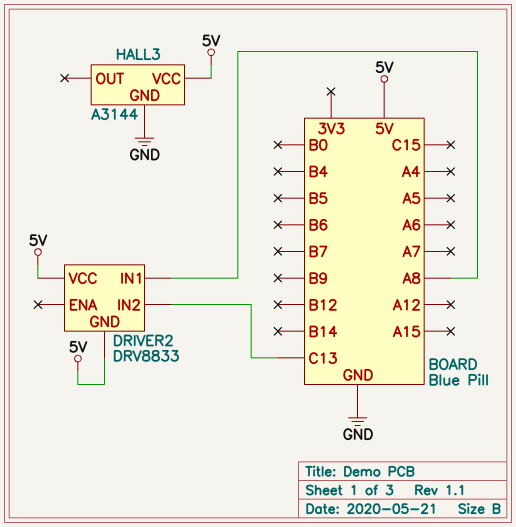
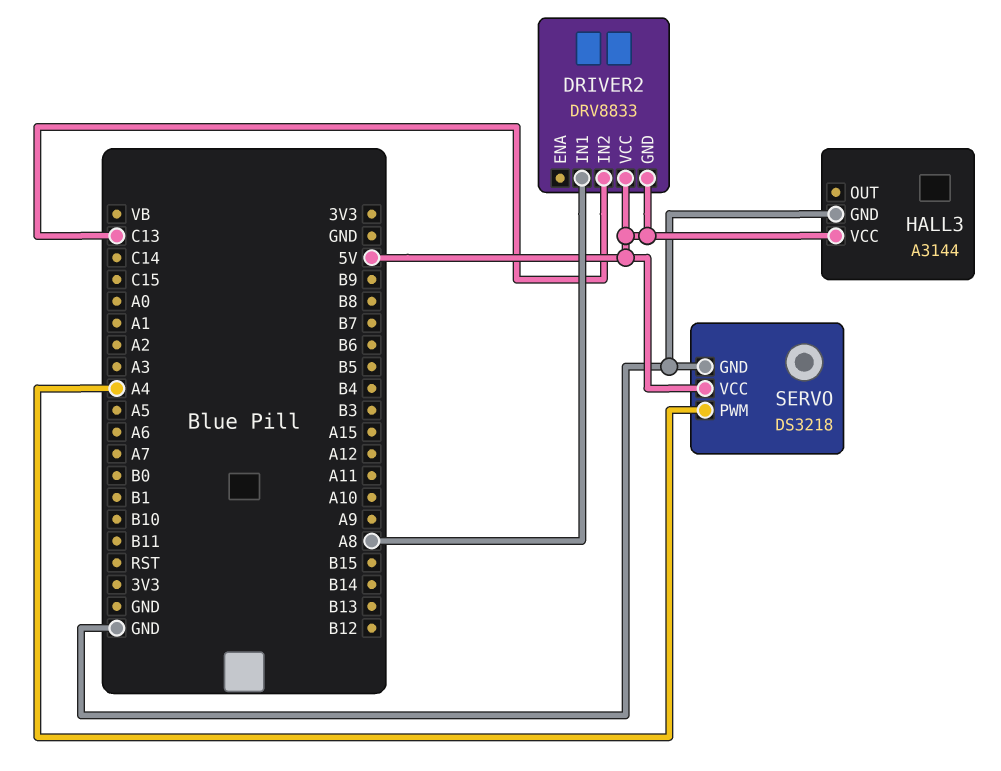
SERVO: none -> DS3218
SERVO pin GND: none -> GND
SERVO pin PWM: none -> A4
SERVO pin VCC: none -> 5V

